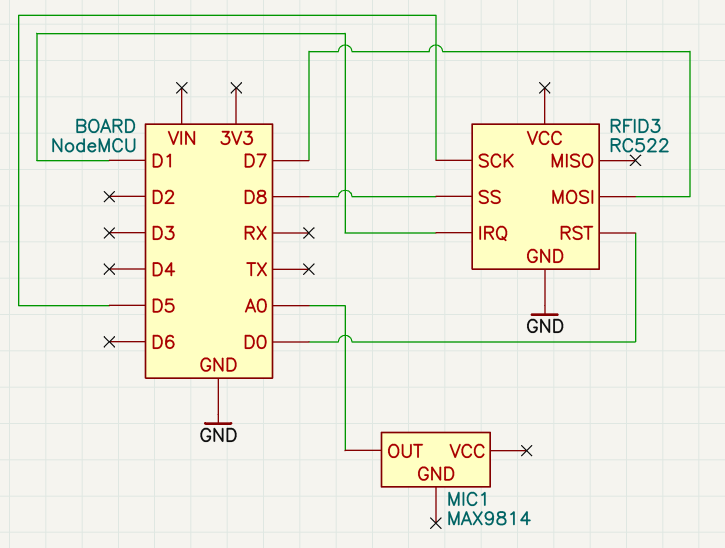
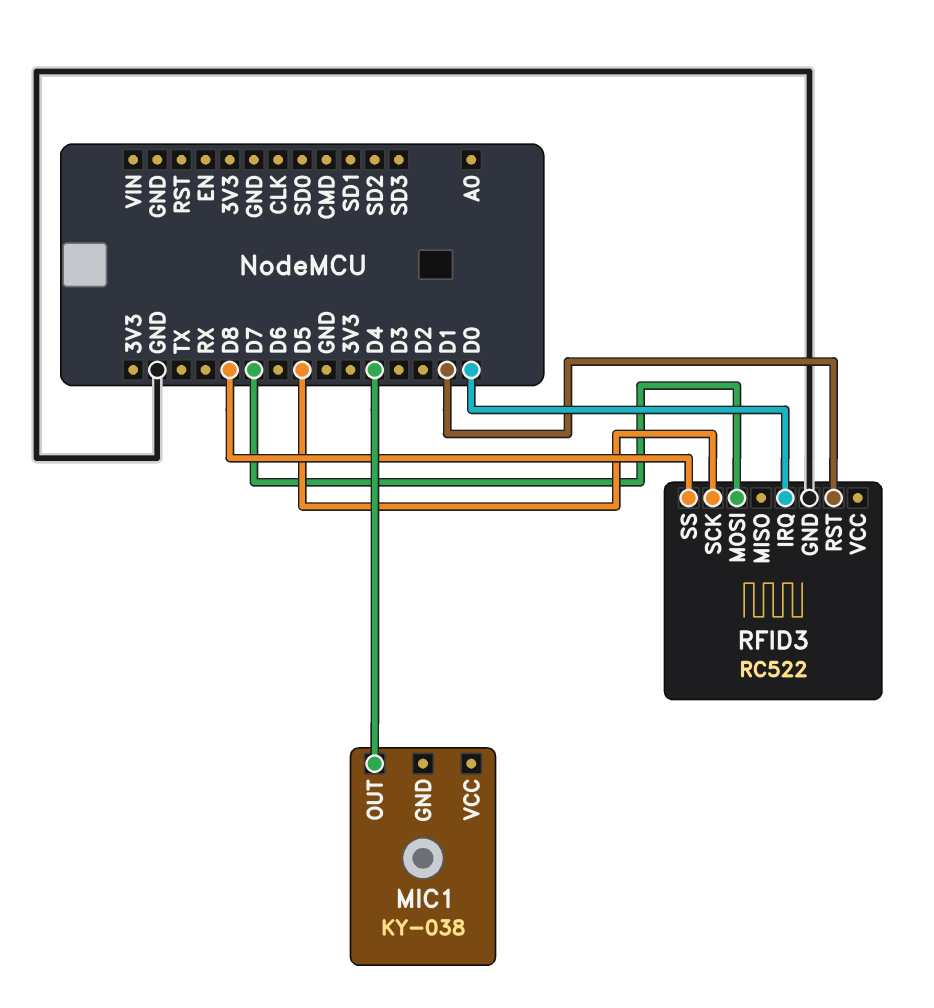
MIC1: MAX9814 -> KY-038
MIC1 pin OUT: A0 -> D4
RFID3 pin IRQ: D1 -> D0
RFID3 pin RST: D0 -> D1

